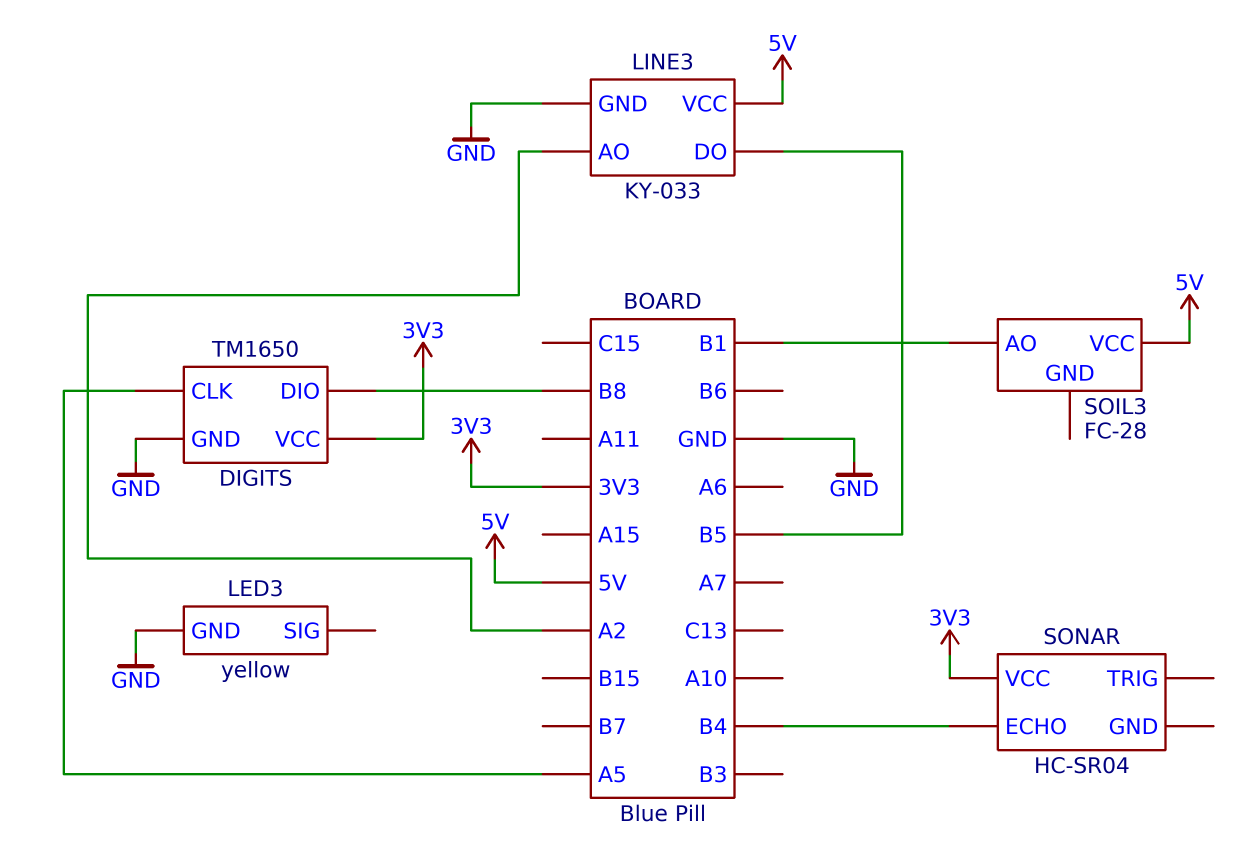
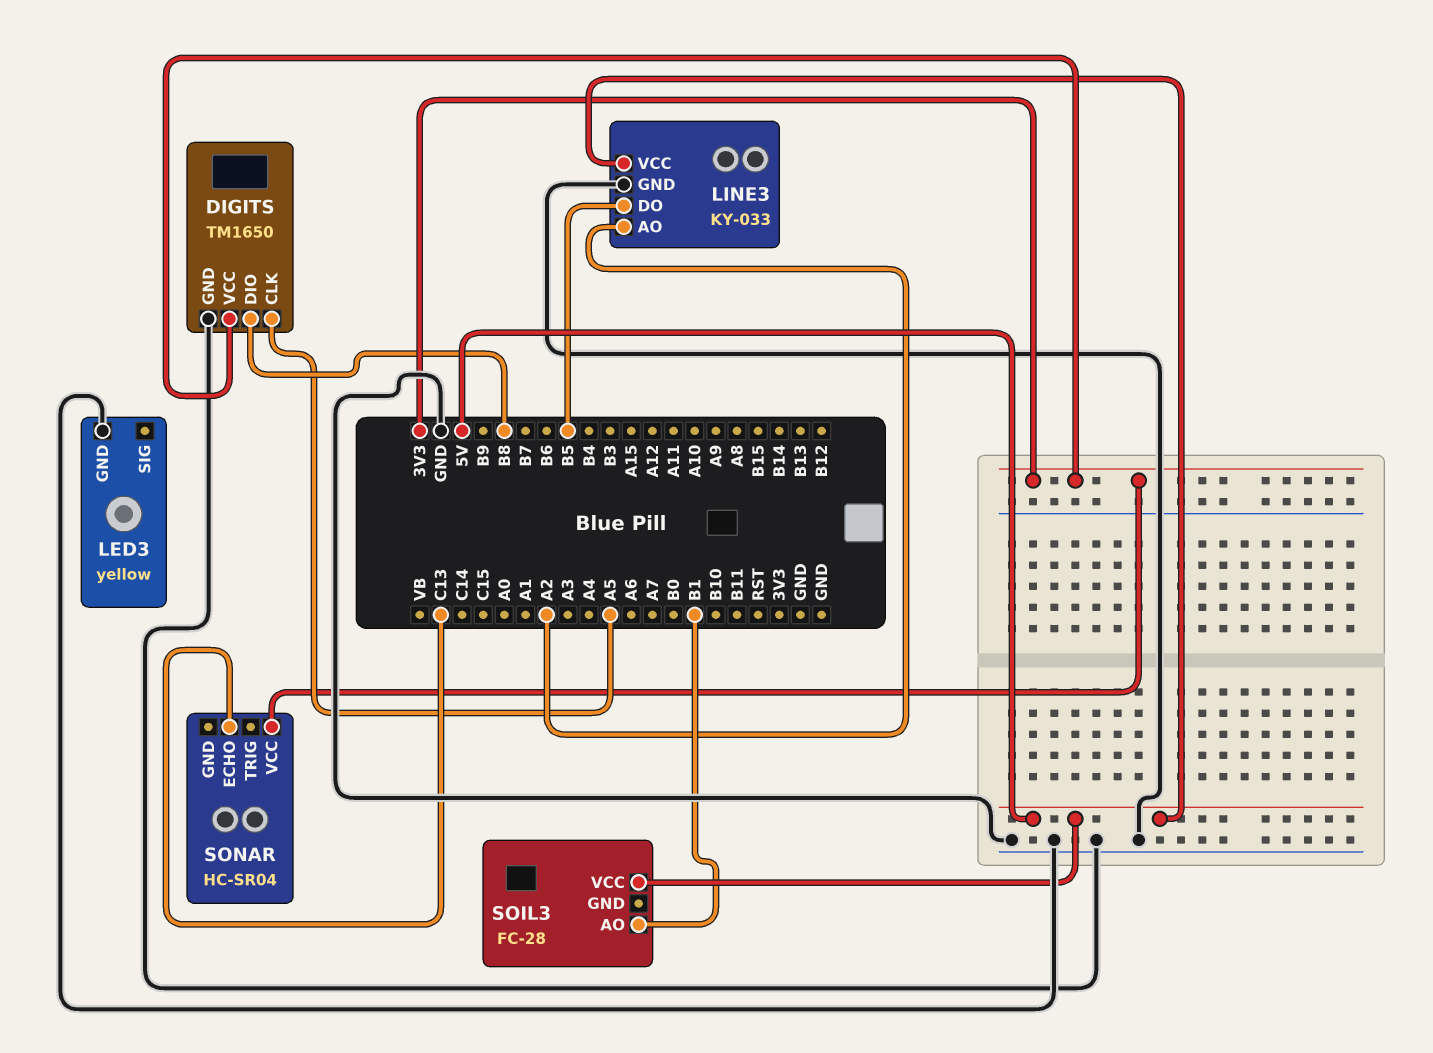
SONAR pin ECHO: B4 -> C13

